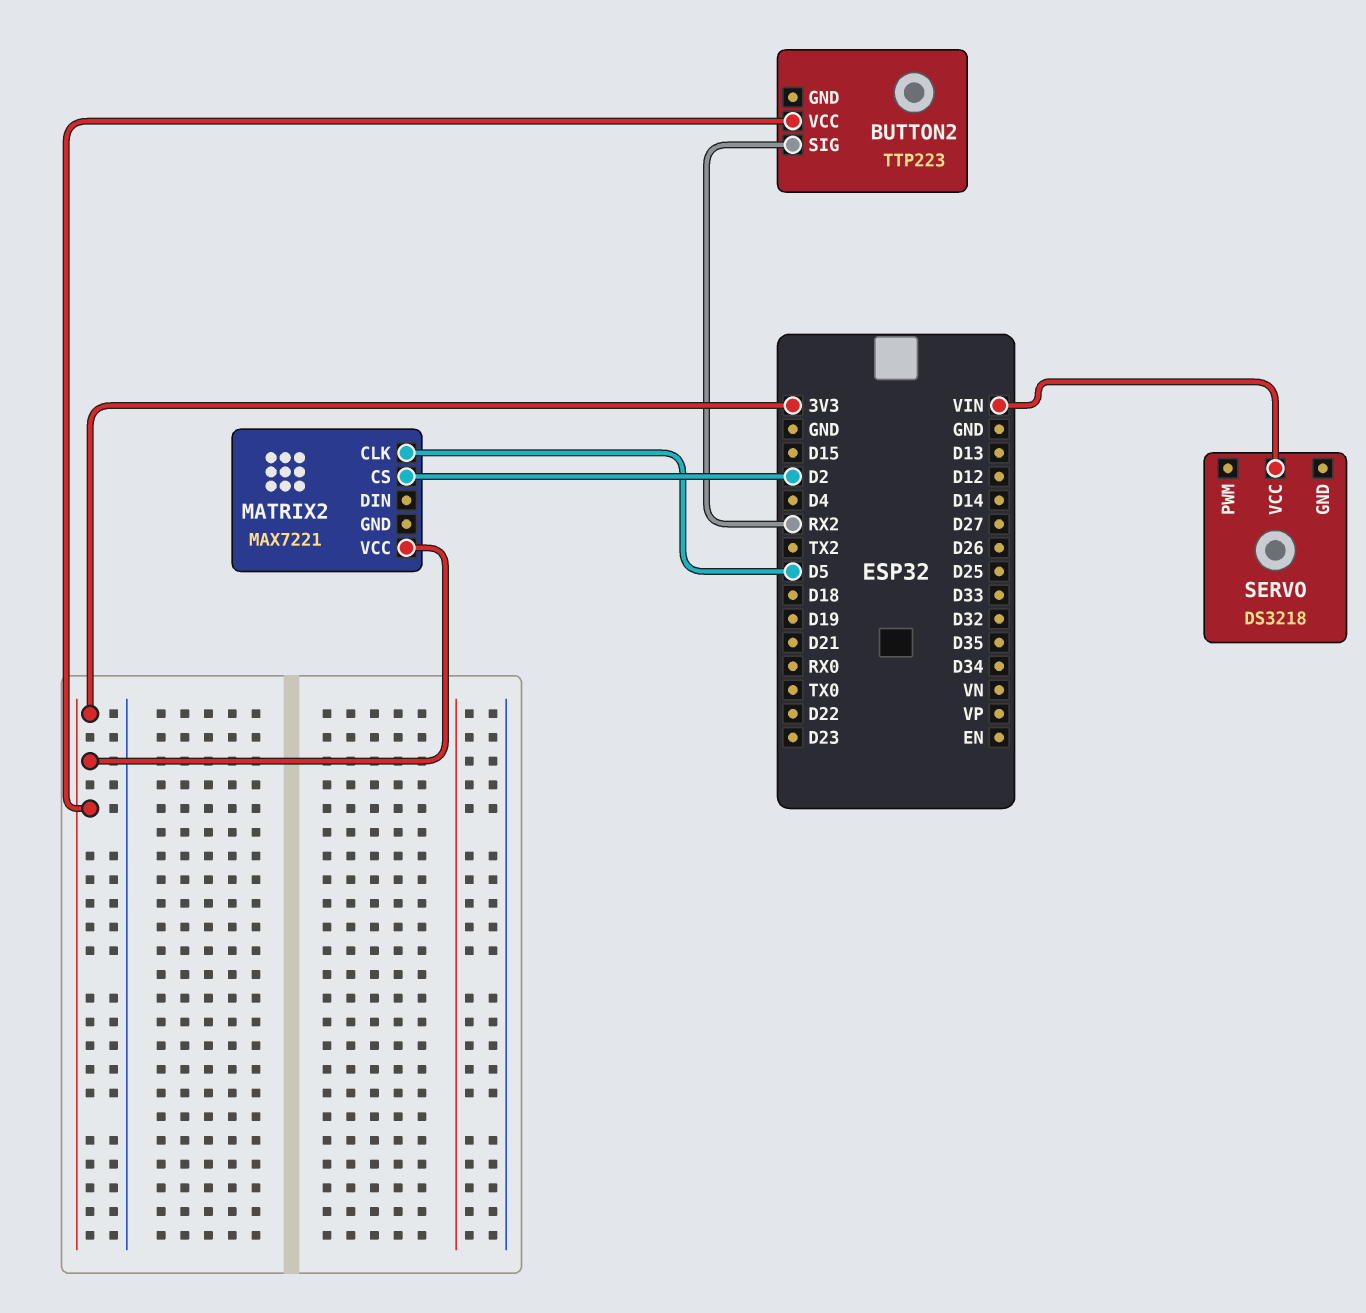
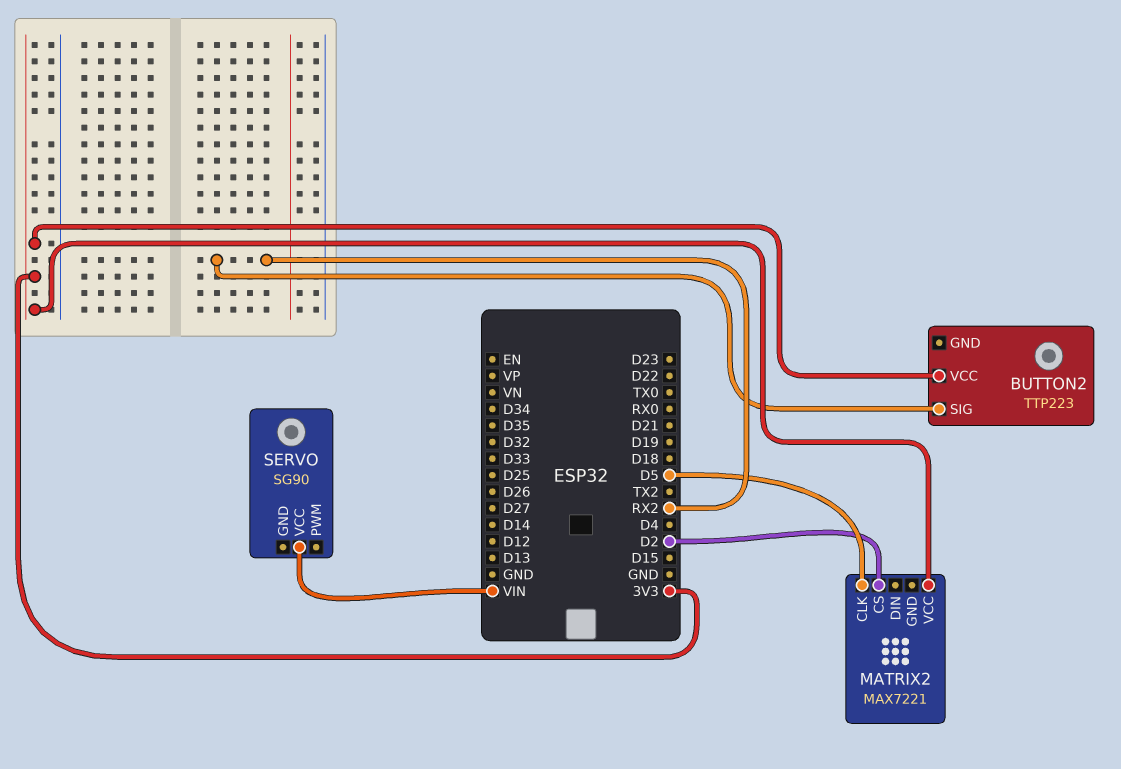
SERVO: DS3218 -> SG90

